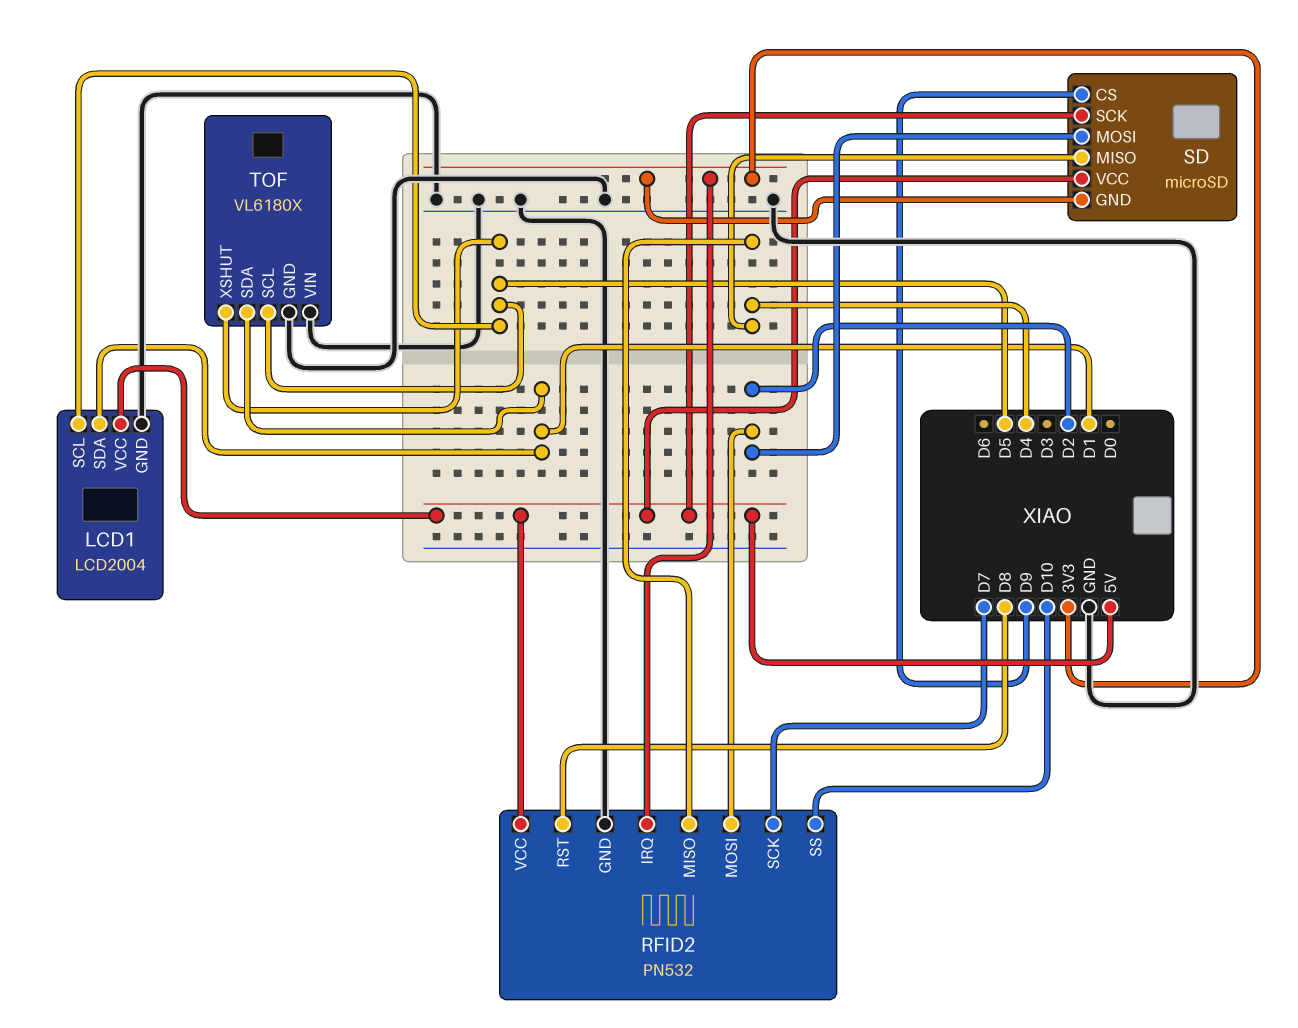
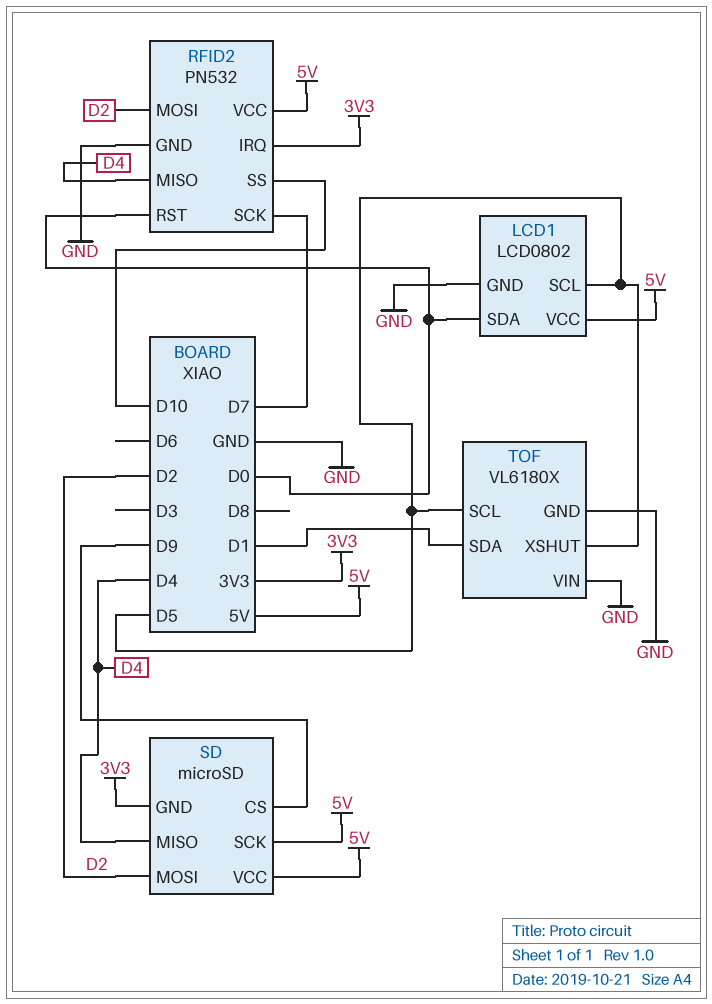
LCD1: LCD2004 -> LCD0802
LCD1 pin SDA: D1 -> D0
RFID2 pin RST: D8 -> D0

